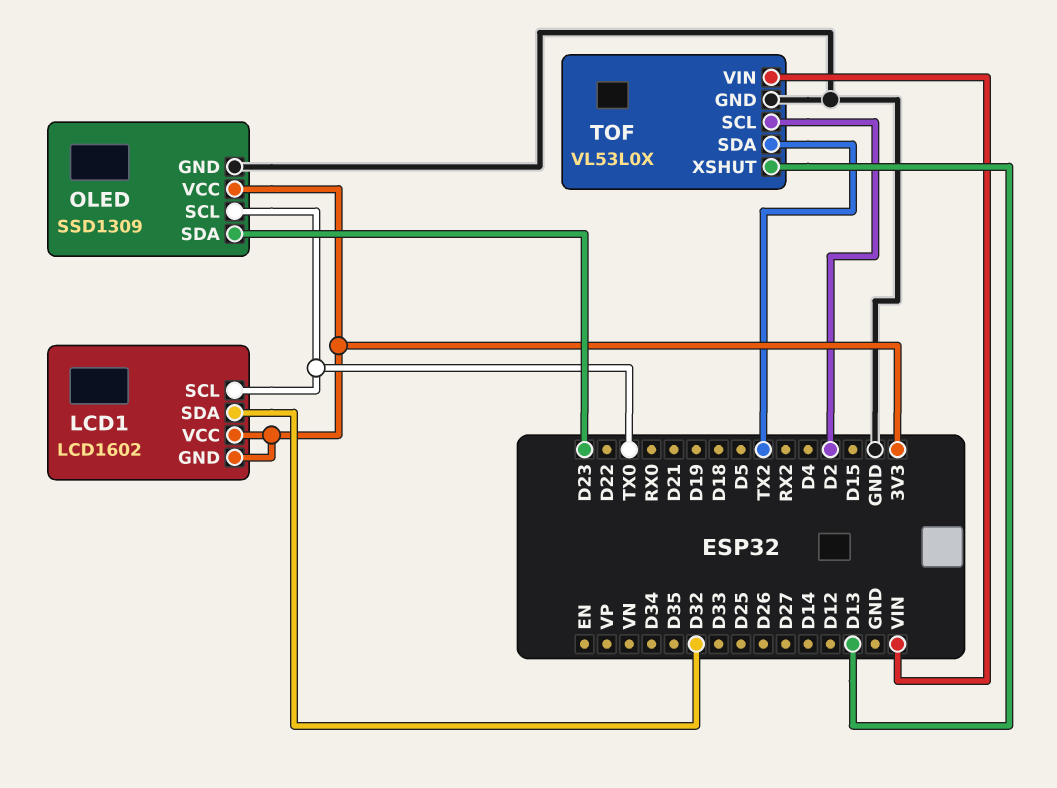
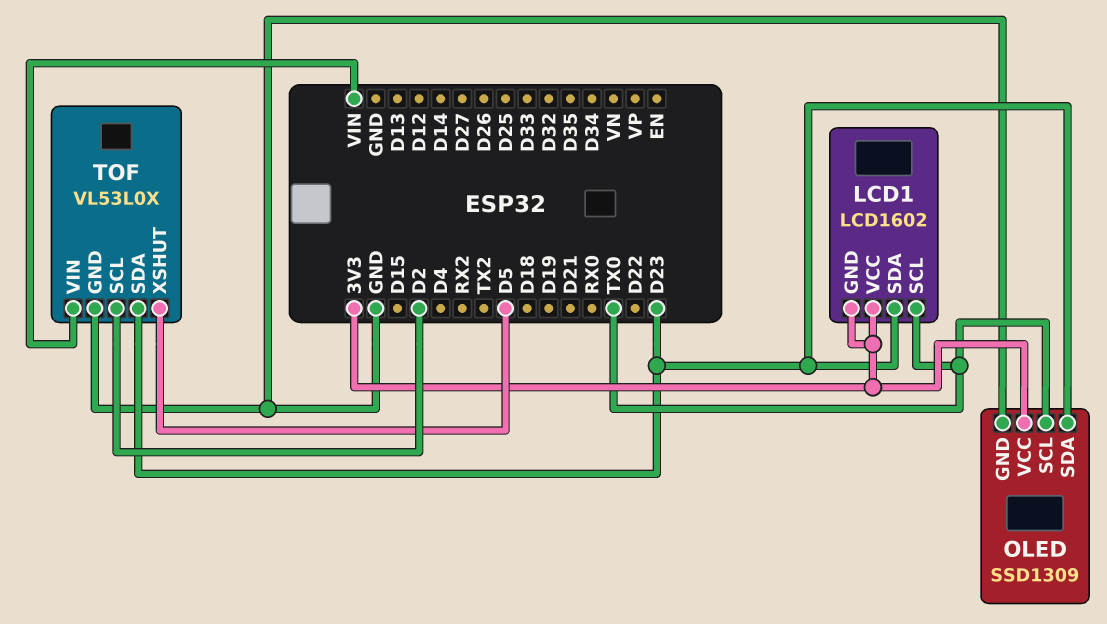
LCD1 pin SDA: D32 -> D23
TOF pin SDA: TX2 -> D23
TOF pin XSHUT: D13 -> D5

